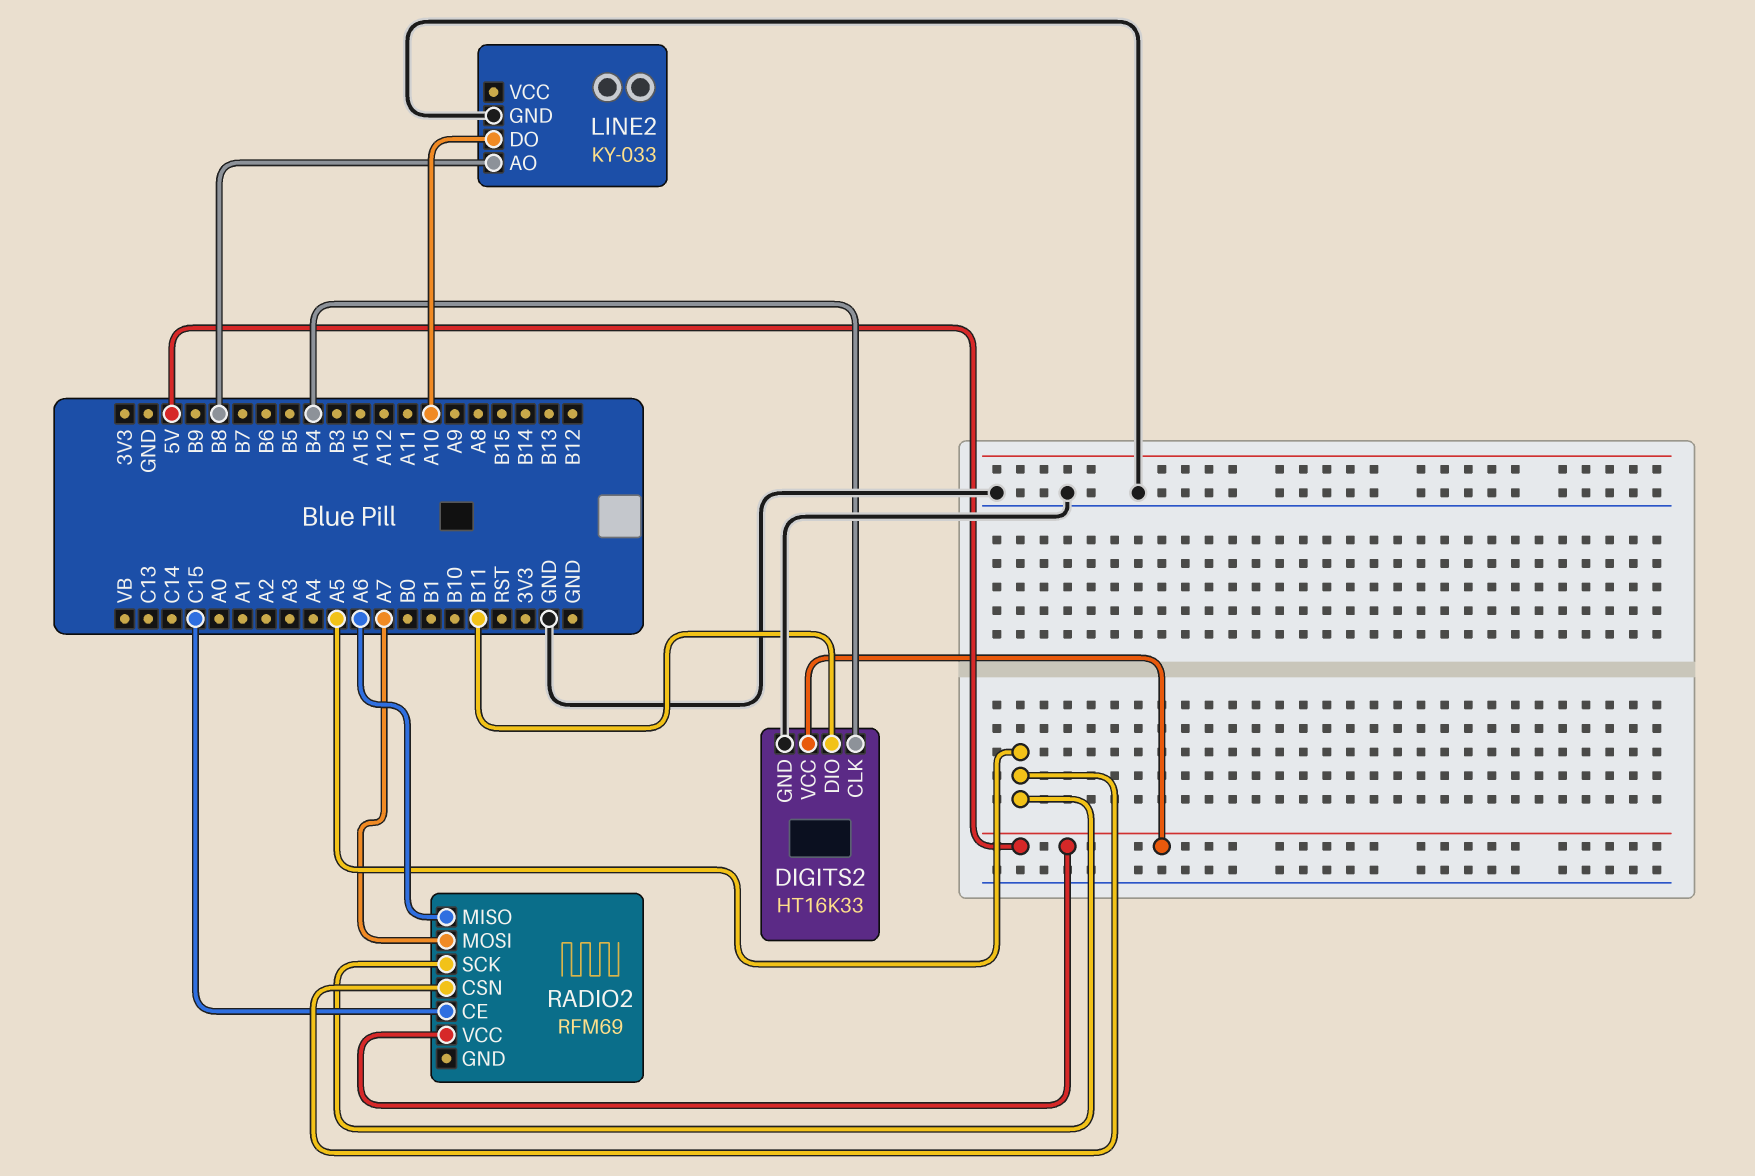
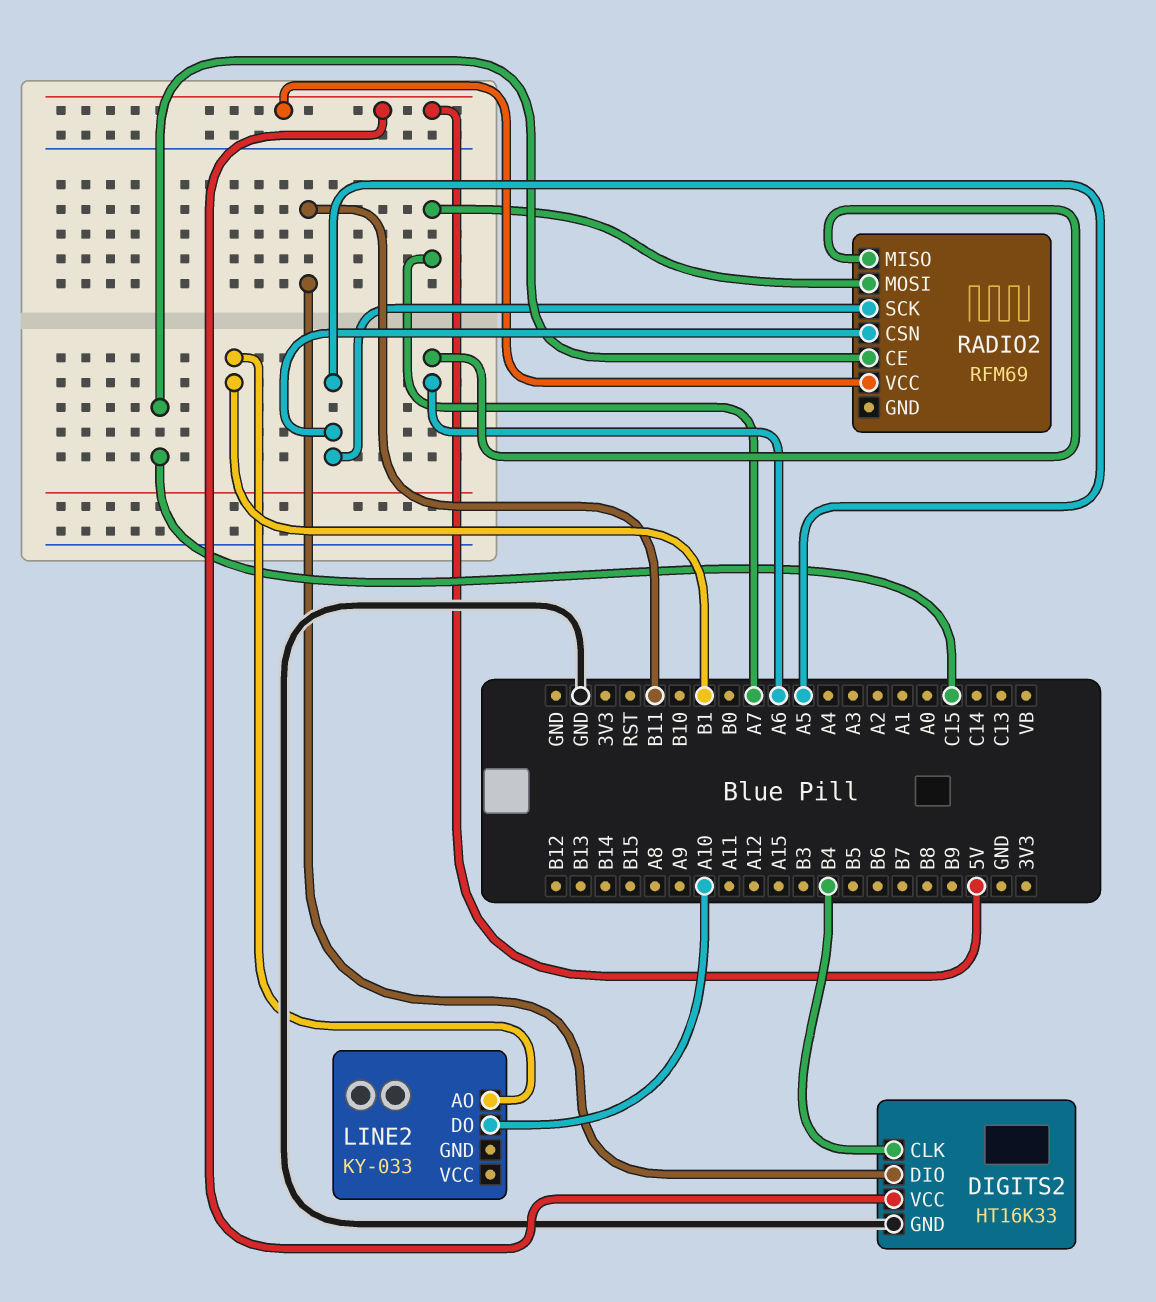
LINE2 pin AO: B8 -> B1
LINE2 pin GND: GND -> none

